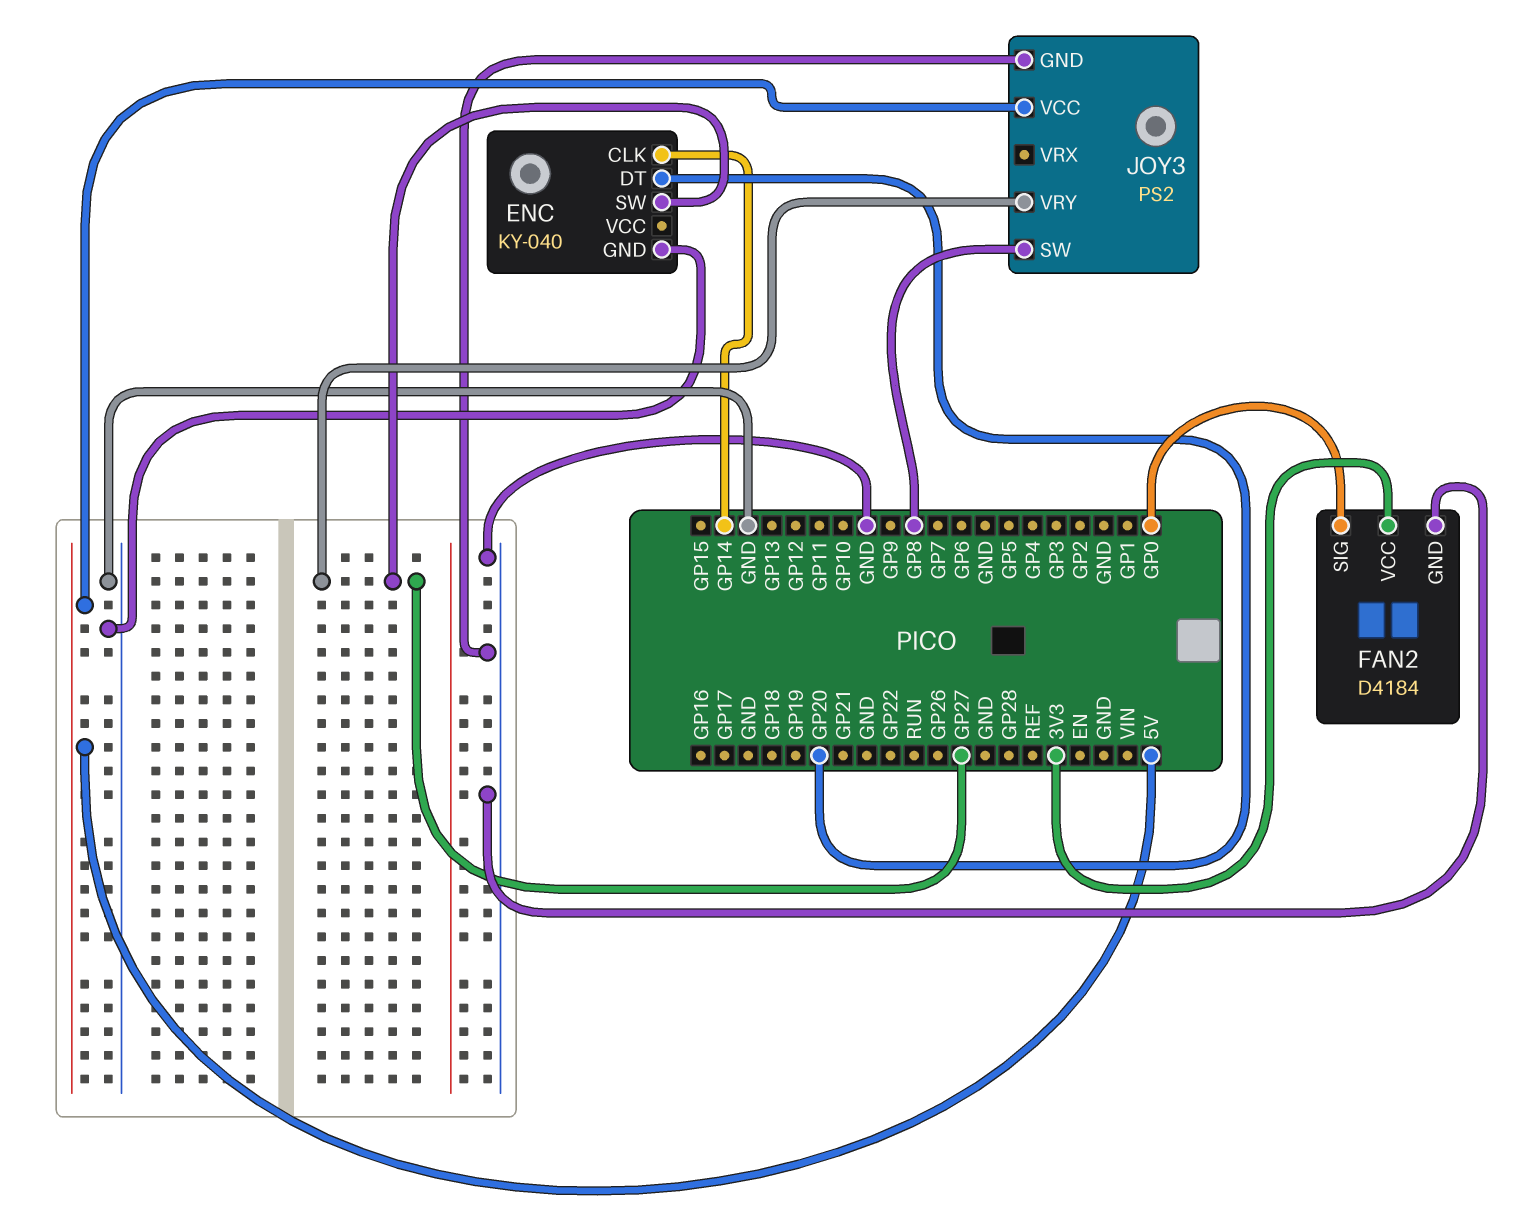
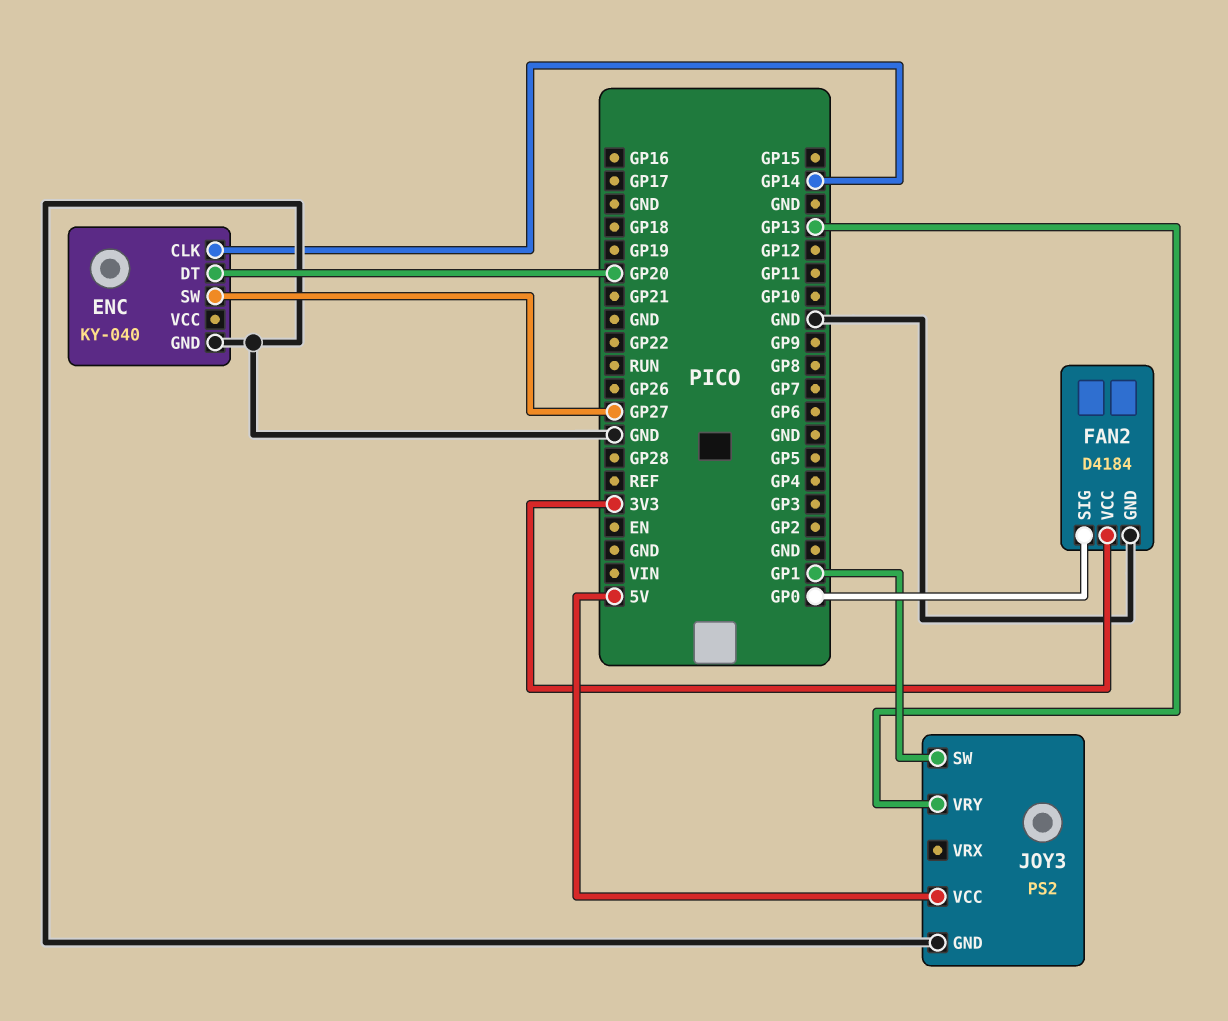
JOY3 pin SW: GP8 -> GP1
JOY3 pin VRY: GP27 -> GP13

